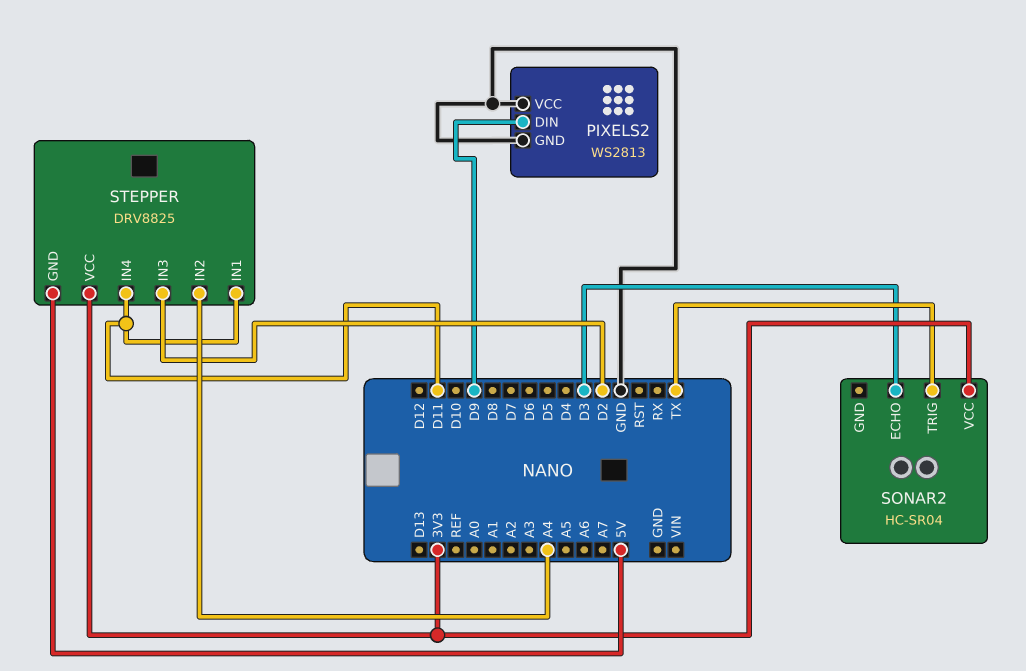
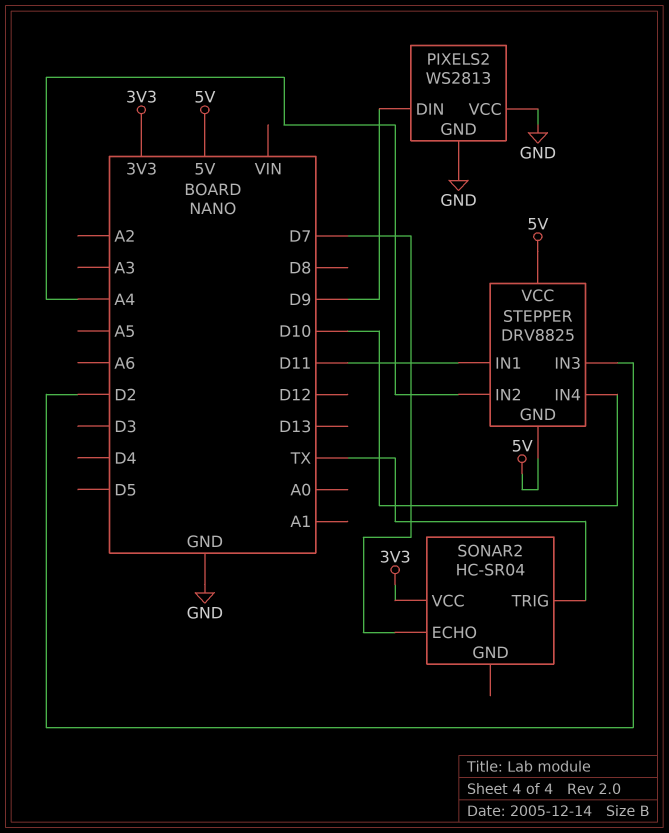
SONAR2 pin ECHO: D3 -> D7
STEPPER pin IN4: D11 -> D10
STEPPER pin VCC: 3V3 -> 5V

